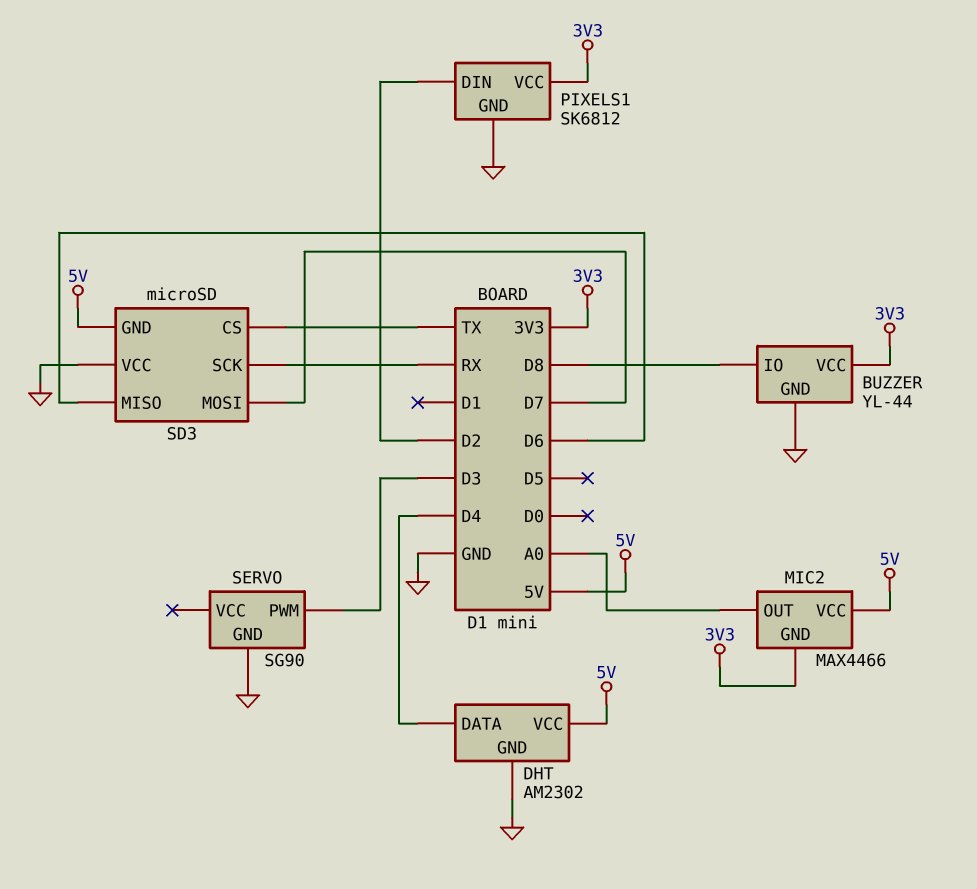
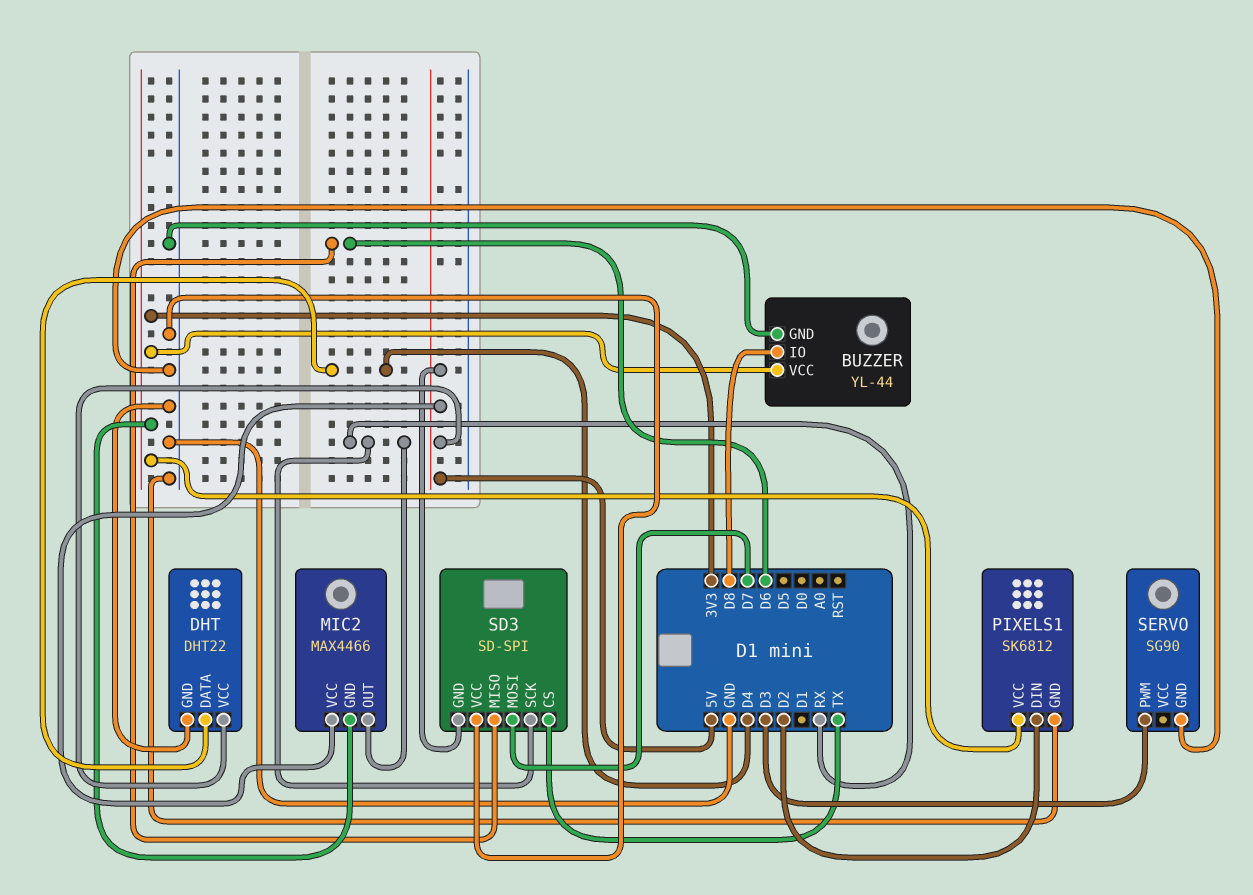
DHT: AM2302 -> DHT22
MIC2 pin OUT: A0 -> RX
SD3: microSD -> SD-SPI

